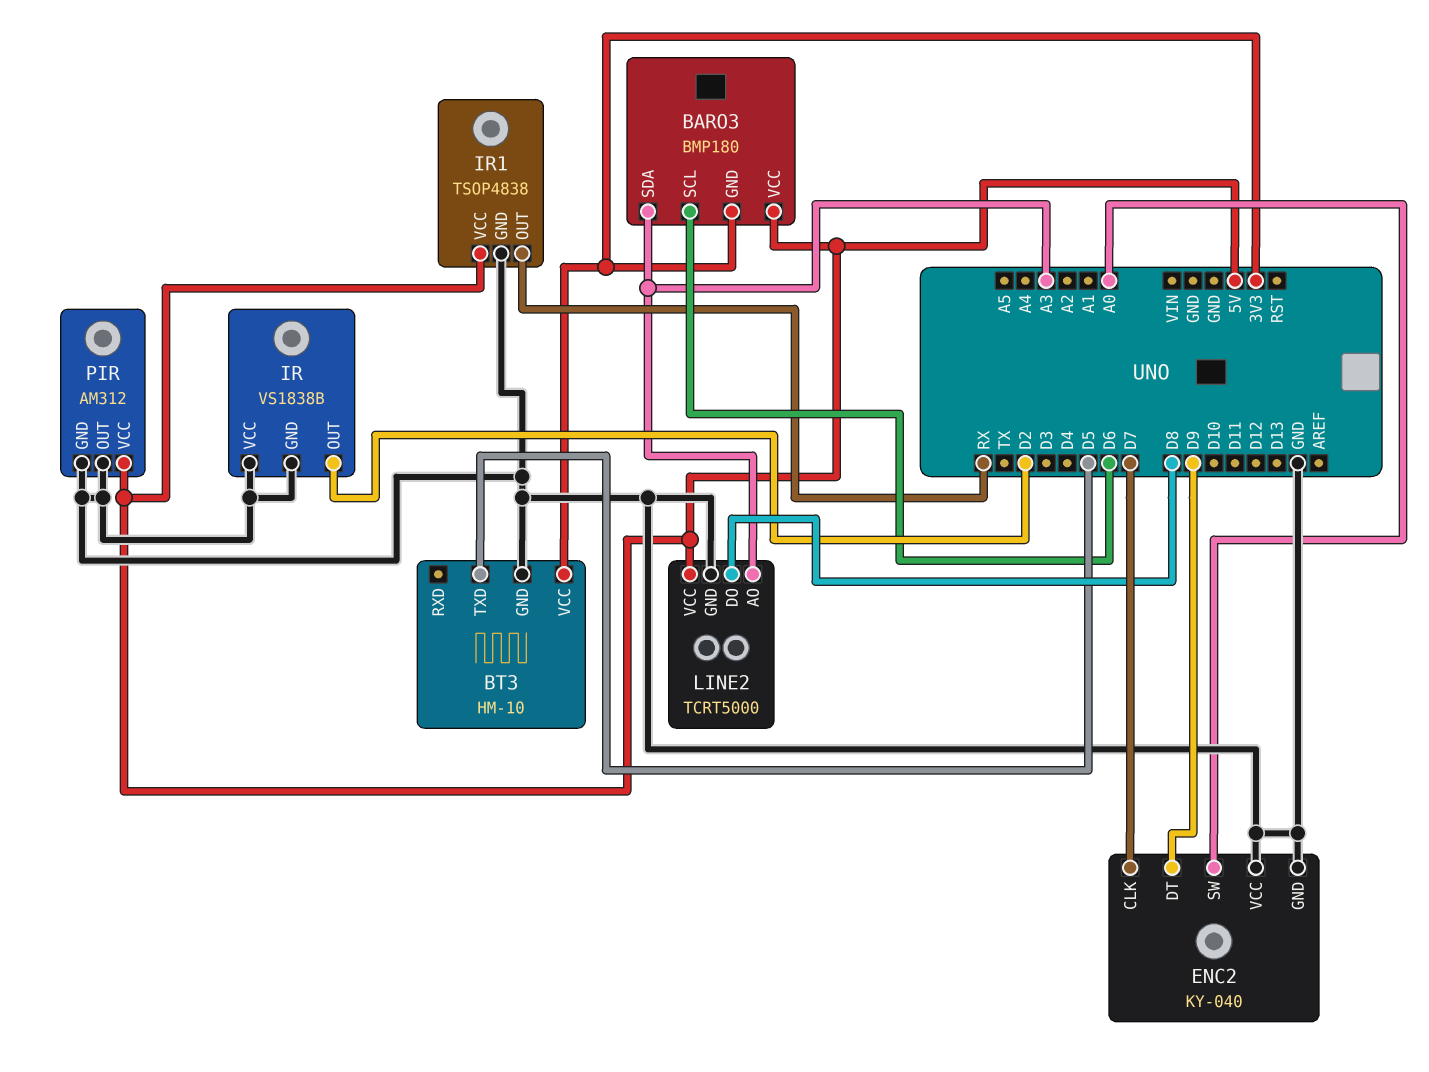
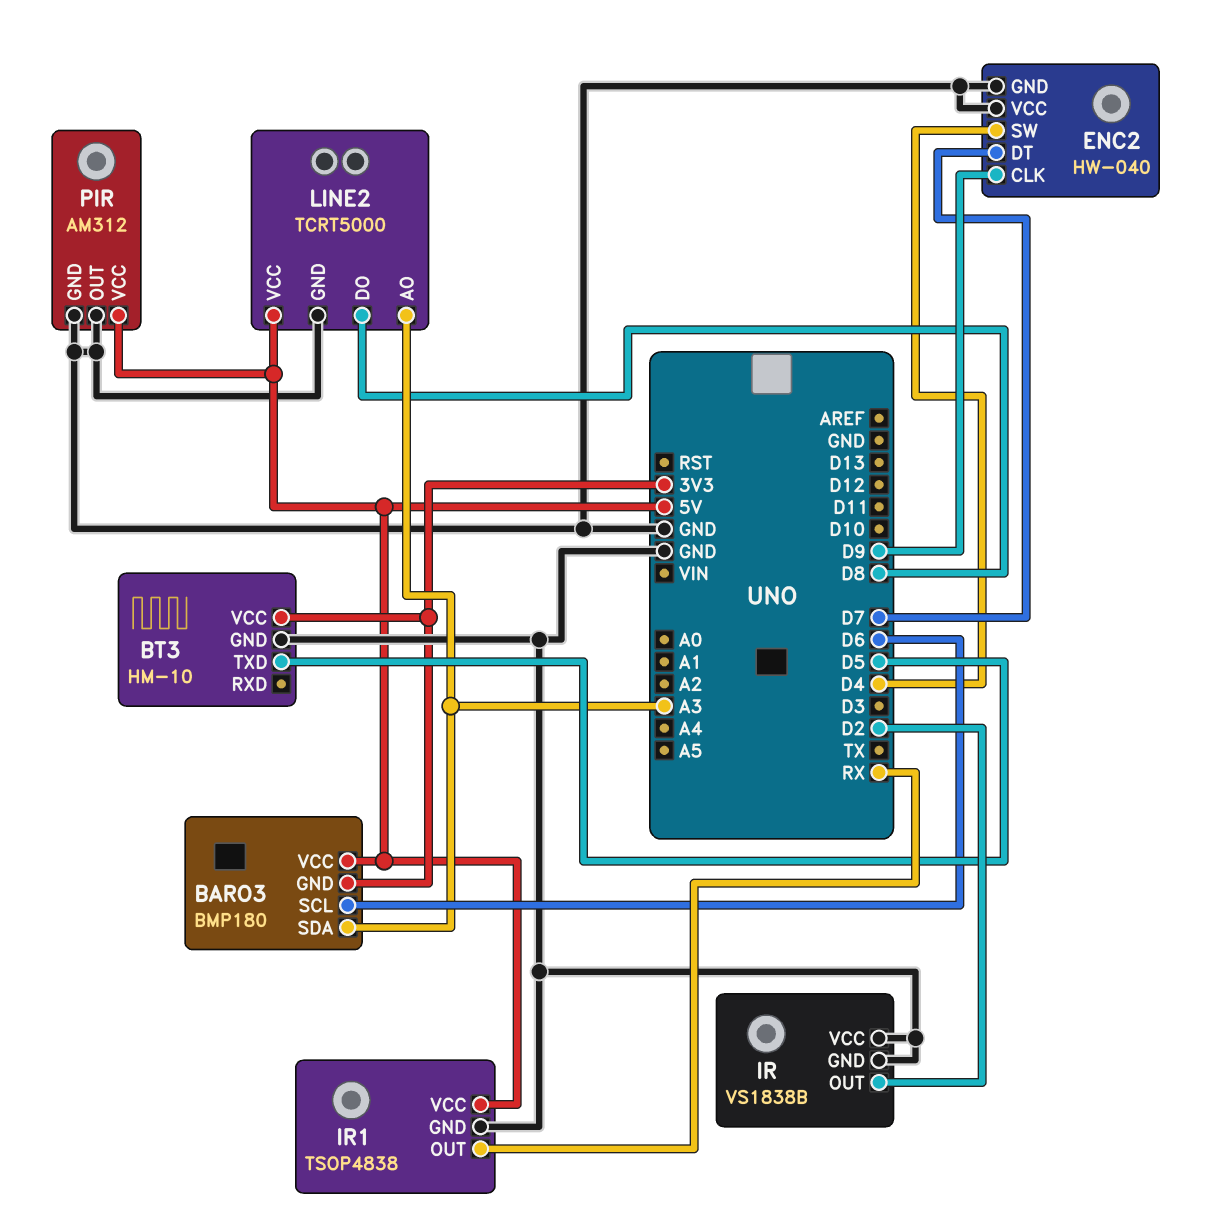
ENC2: KY-040 -> HW-040
ENC2 pin CLK: D7 -> D9
ENC2 pin DT: D9 -> D7
ENC2 pin SW: A0 -> D4

